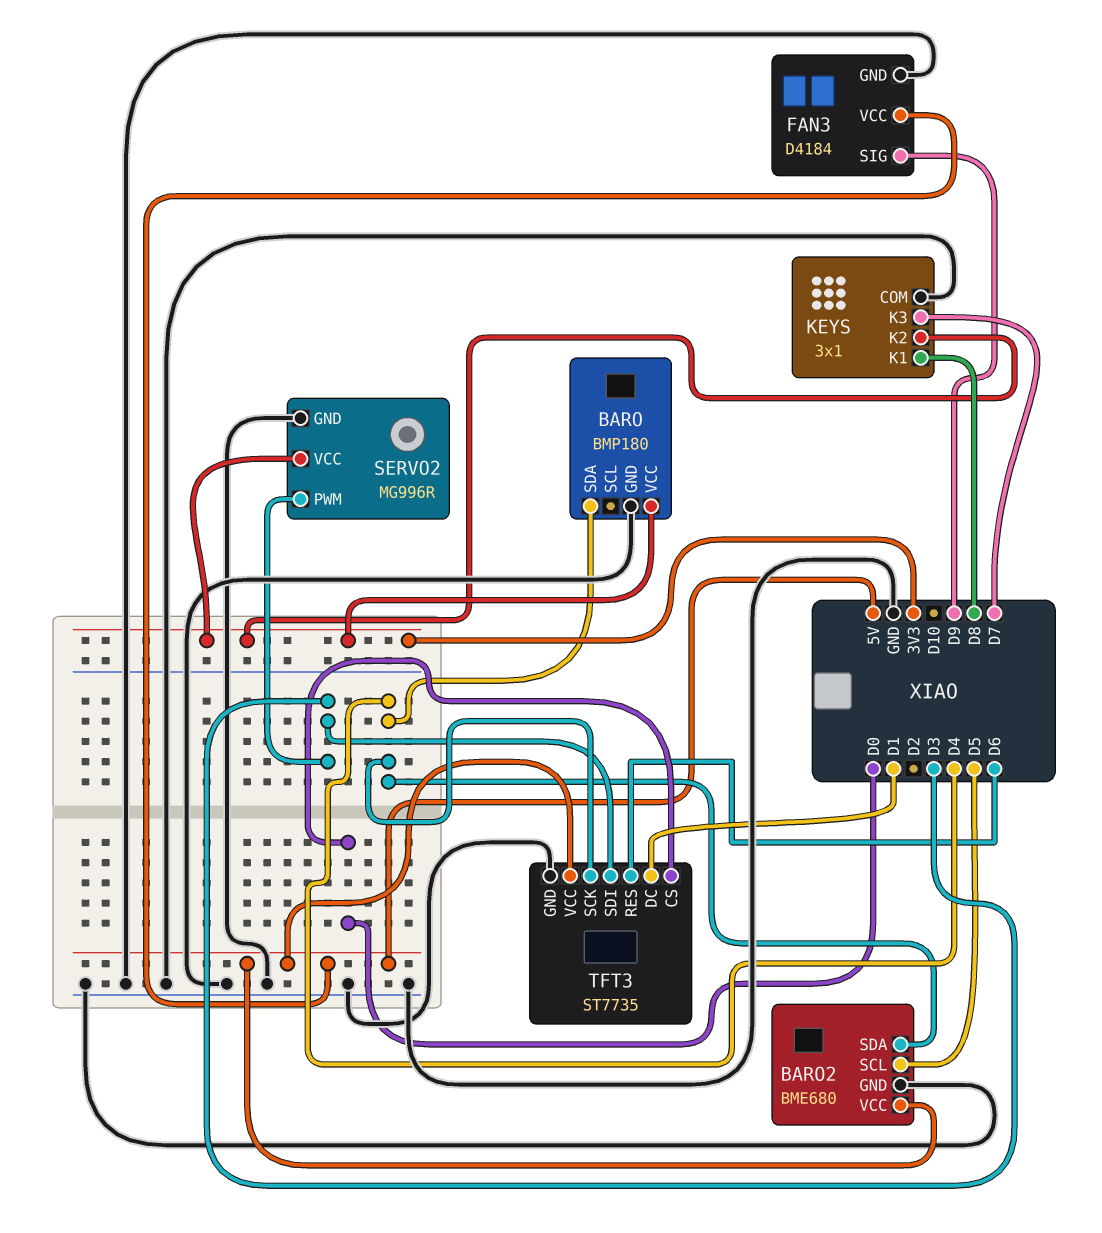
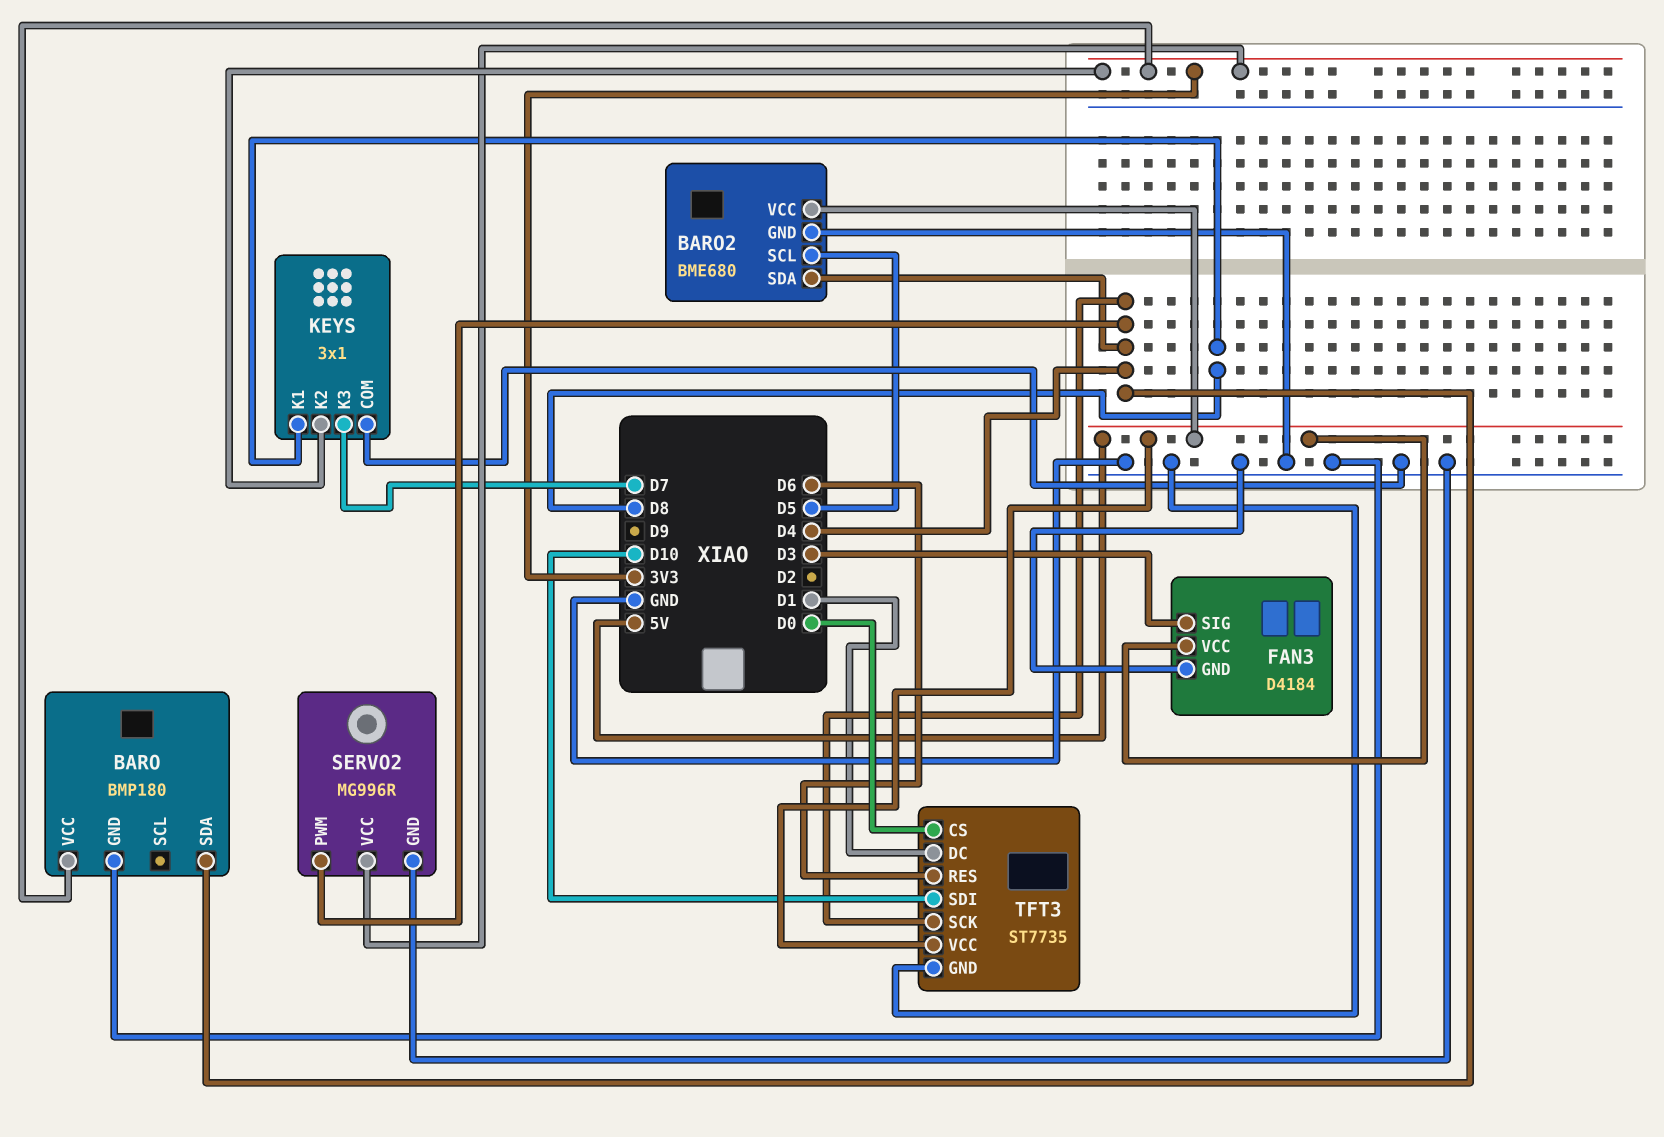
FAN3 pin SIG: D9 -> D3
SERVO2 pin PWM: D3 -> D4
TFT3 pin SDI: D3 -> D10

